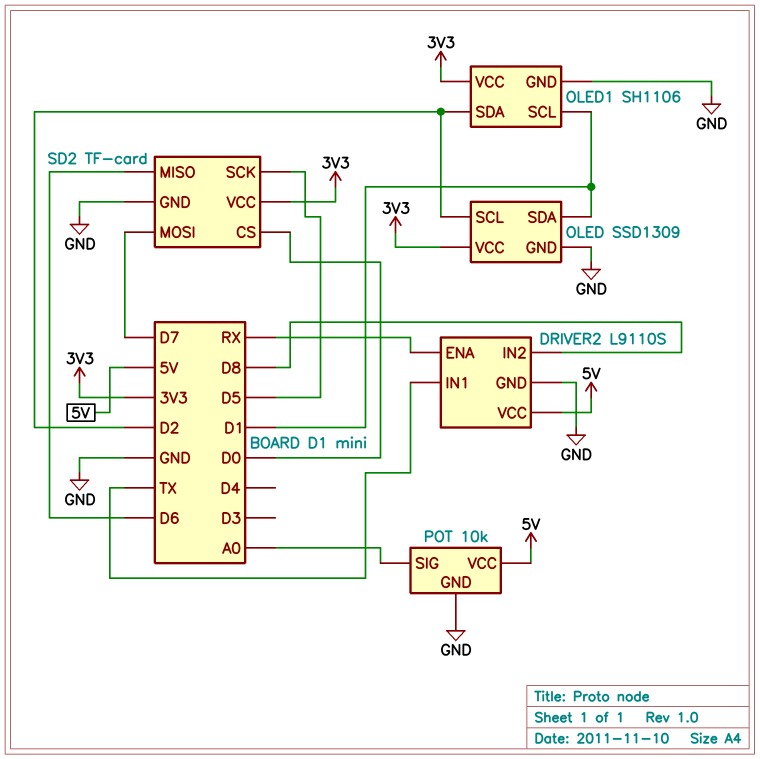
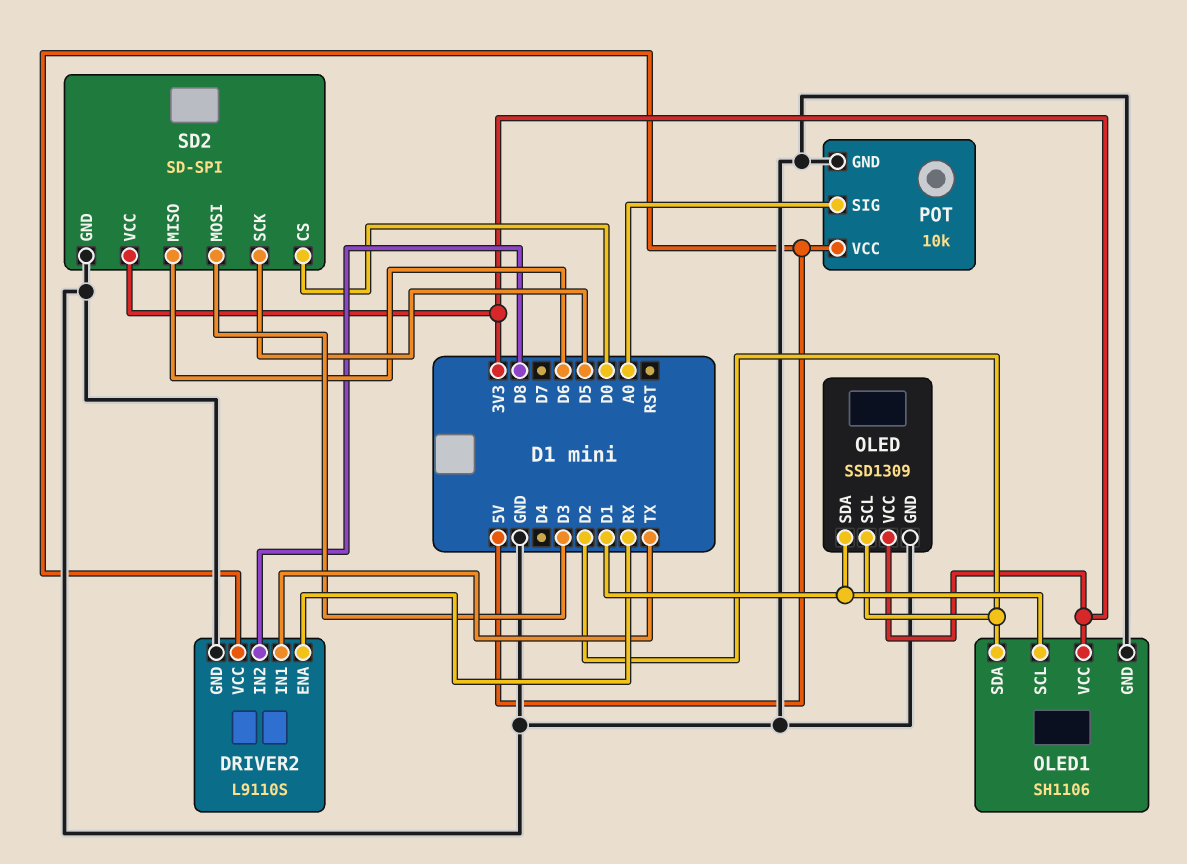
SD2: TF-card -> SD-SPI
SD2 pin MOSI: D7 -> D3

